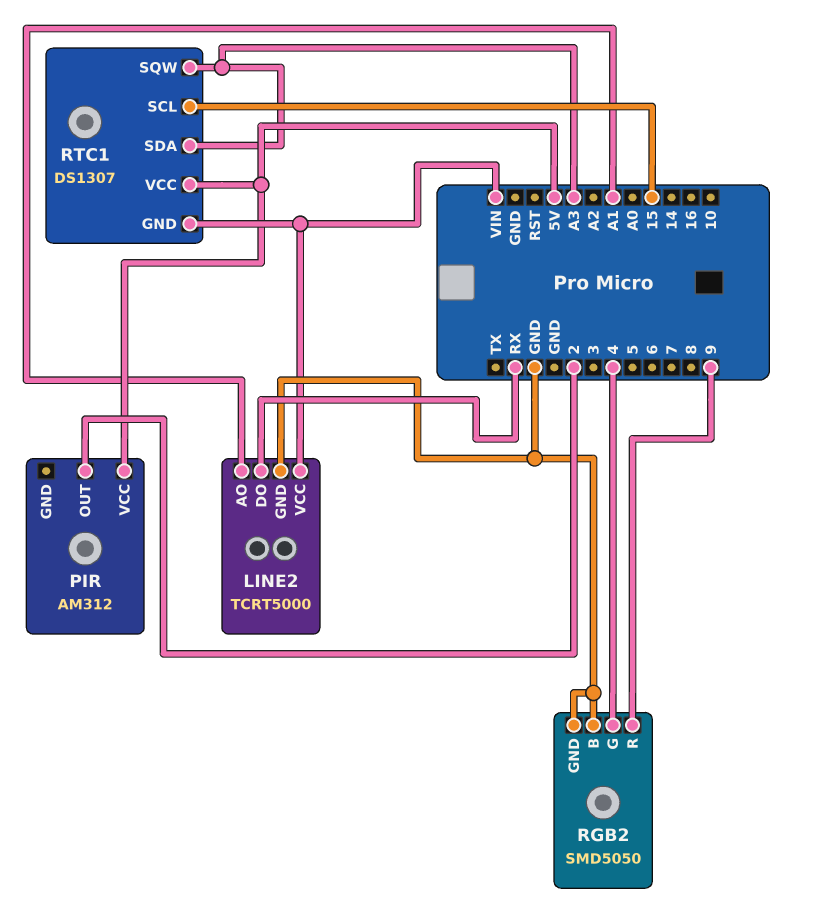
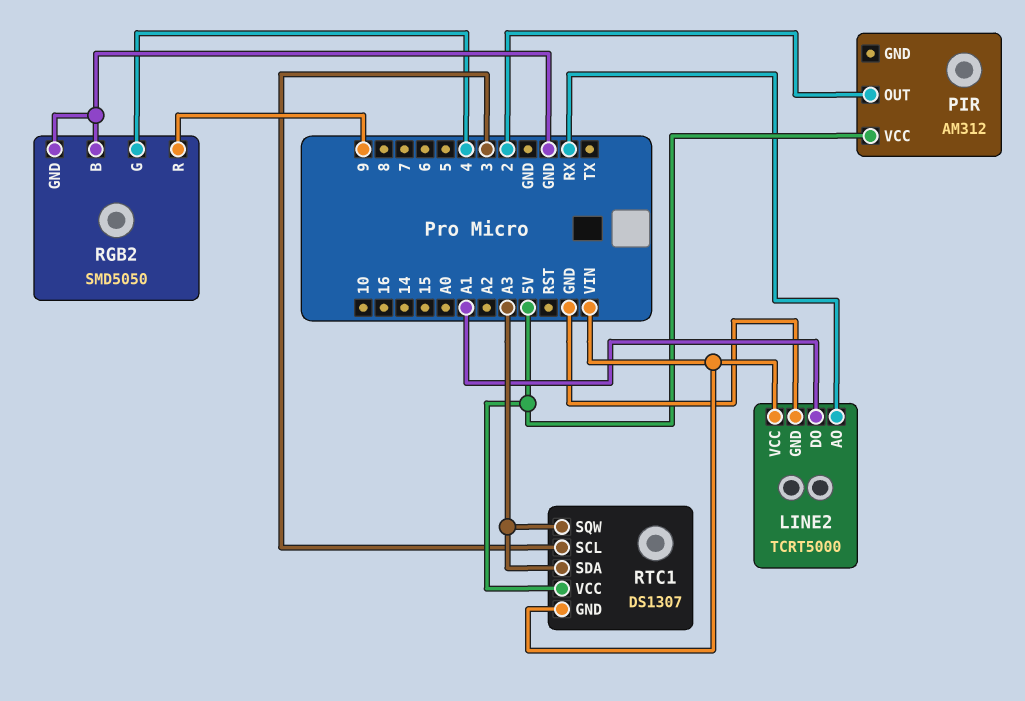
LINE2 pin AO: A1 -> RX
LINE2 pin DO: RX -> A1
RTC1 pin SCL: 15 -> 3

